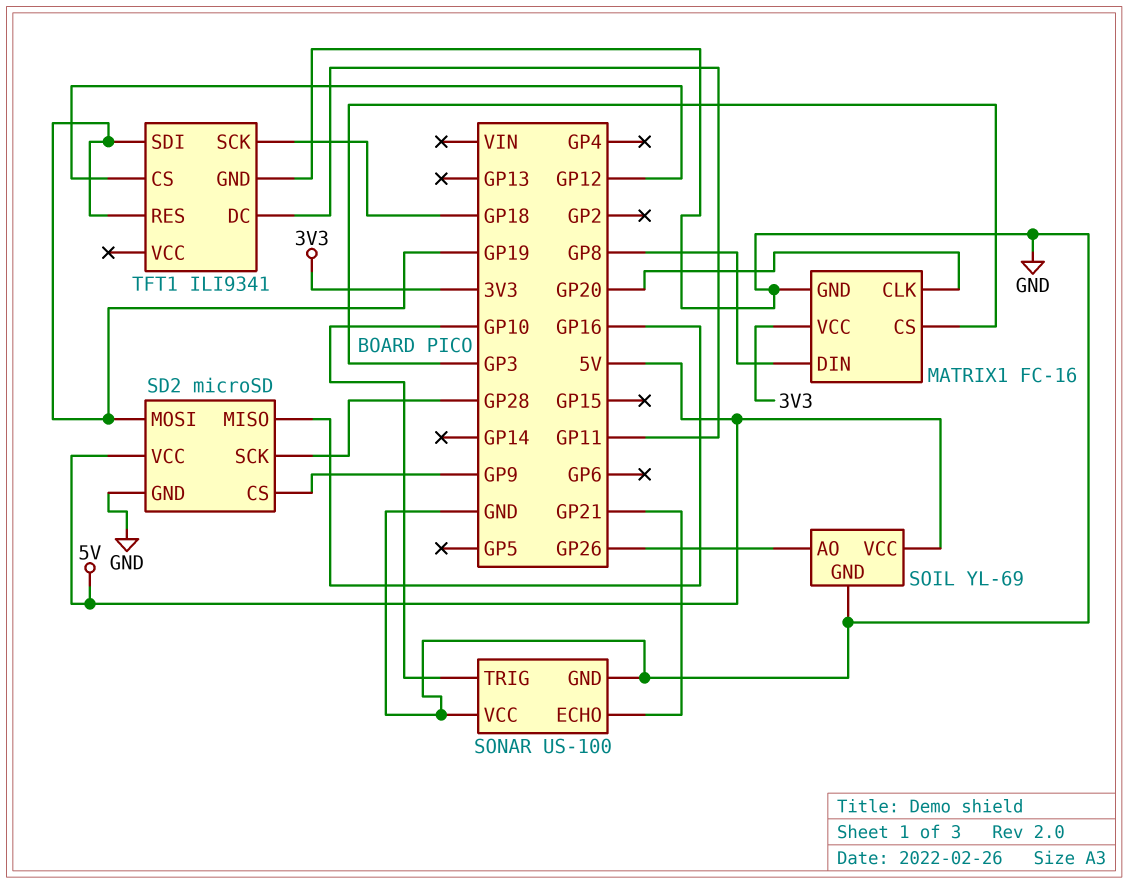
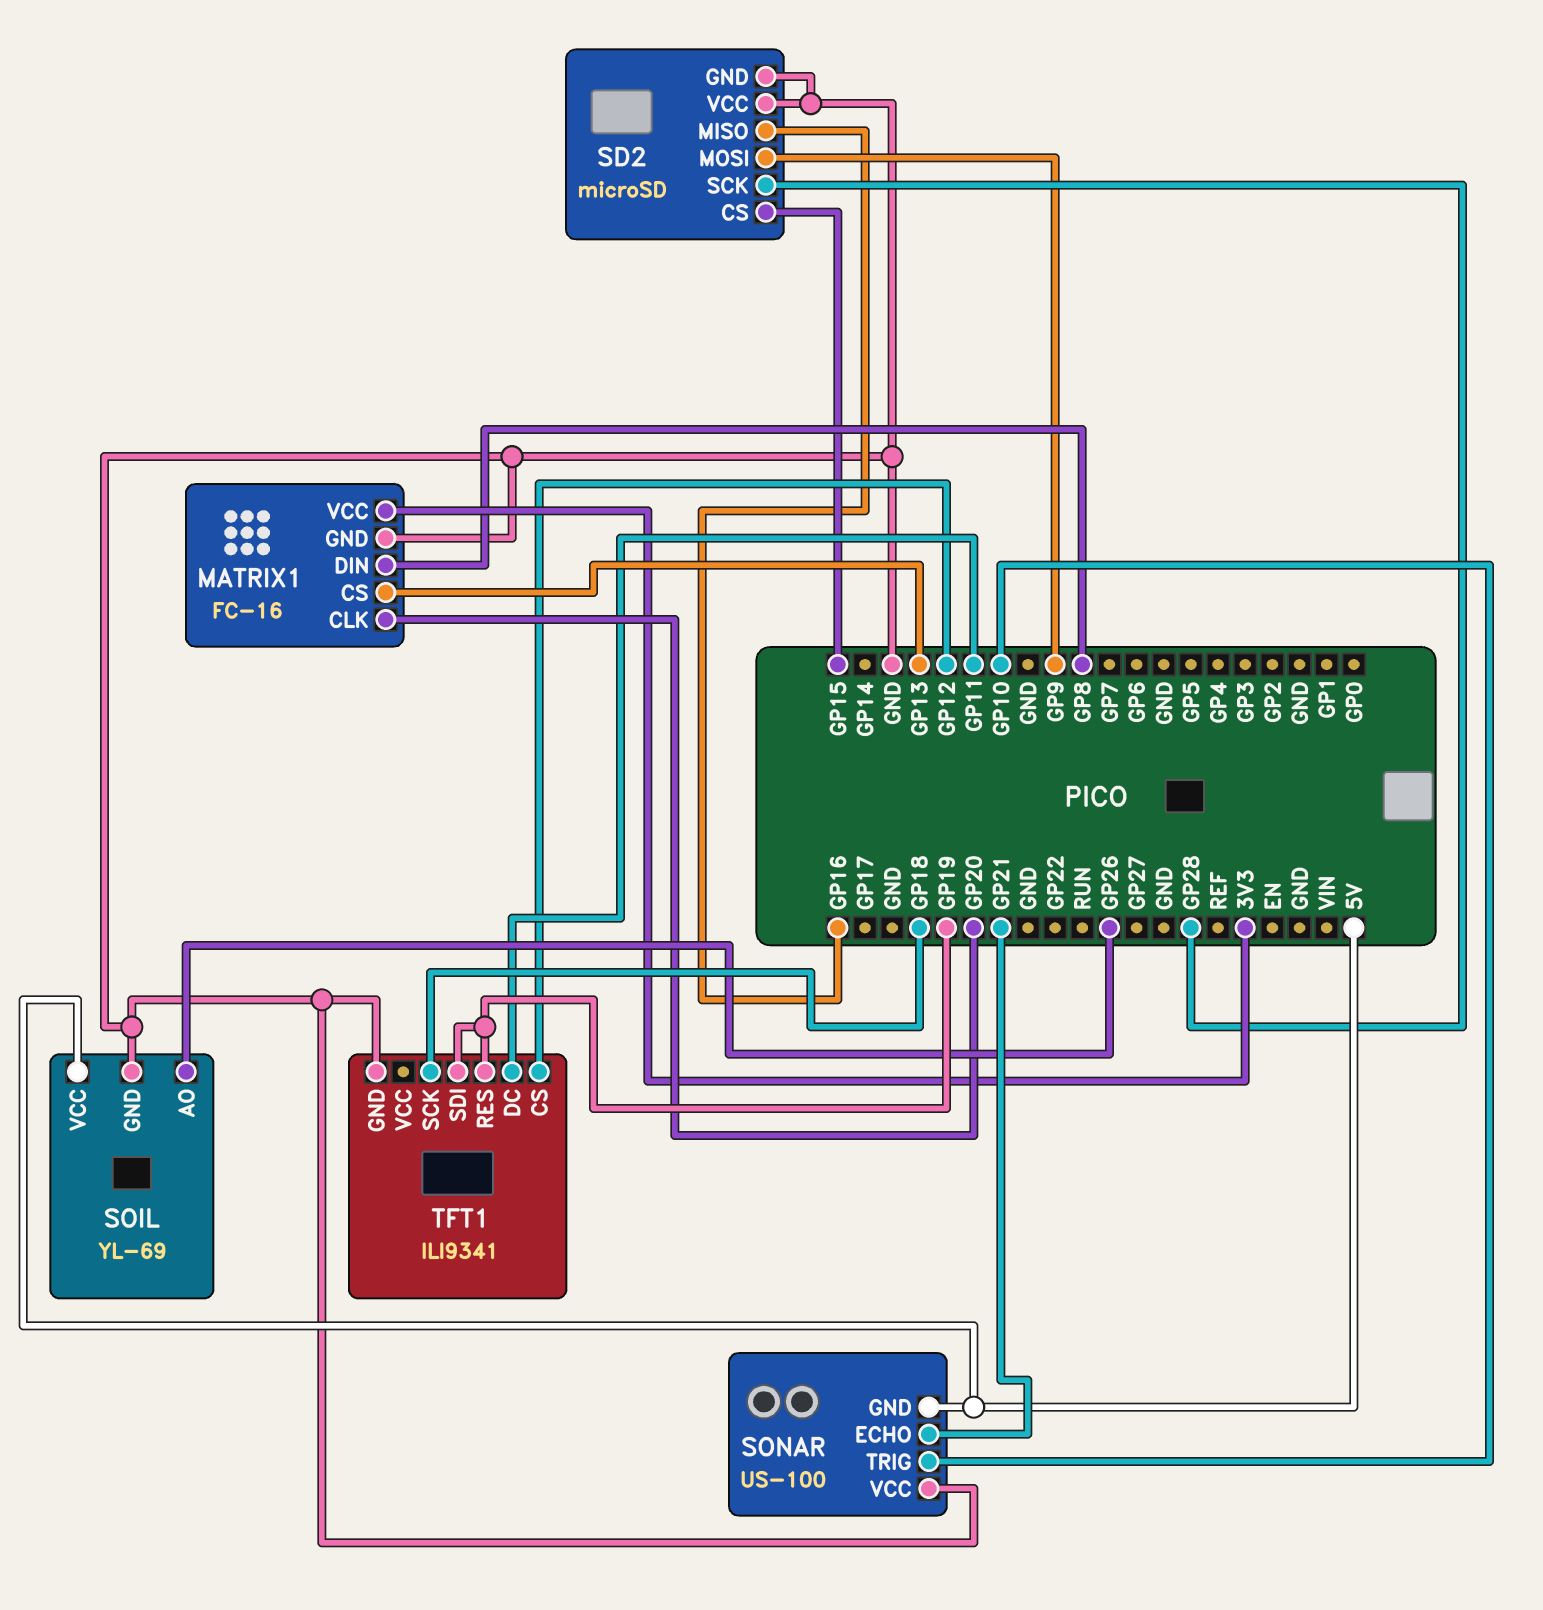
MATRIX1 pin CS: GP3 -> GP13
SD2 pin CS: GP9 -> GP15
SD2 pin MOSI: GP19 -> GP9
SD2 pin VCC: 5V -> GND
SONAR pin GND: GND -> 5V

